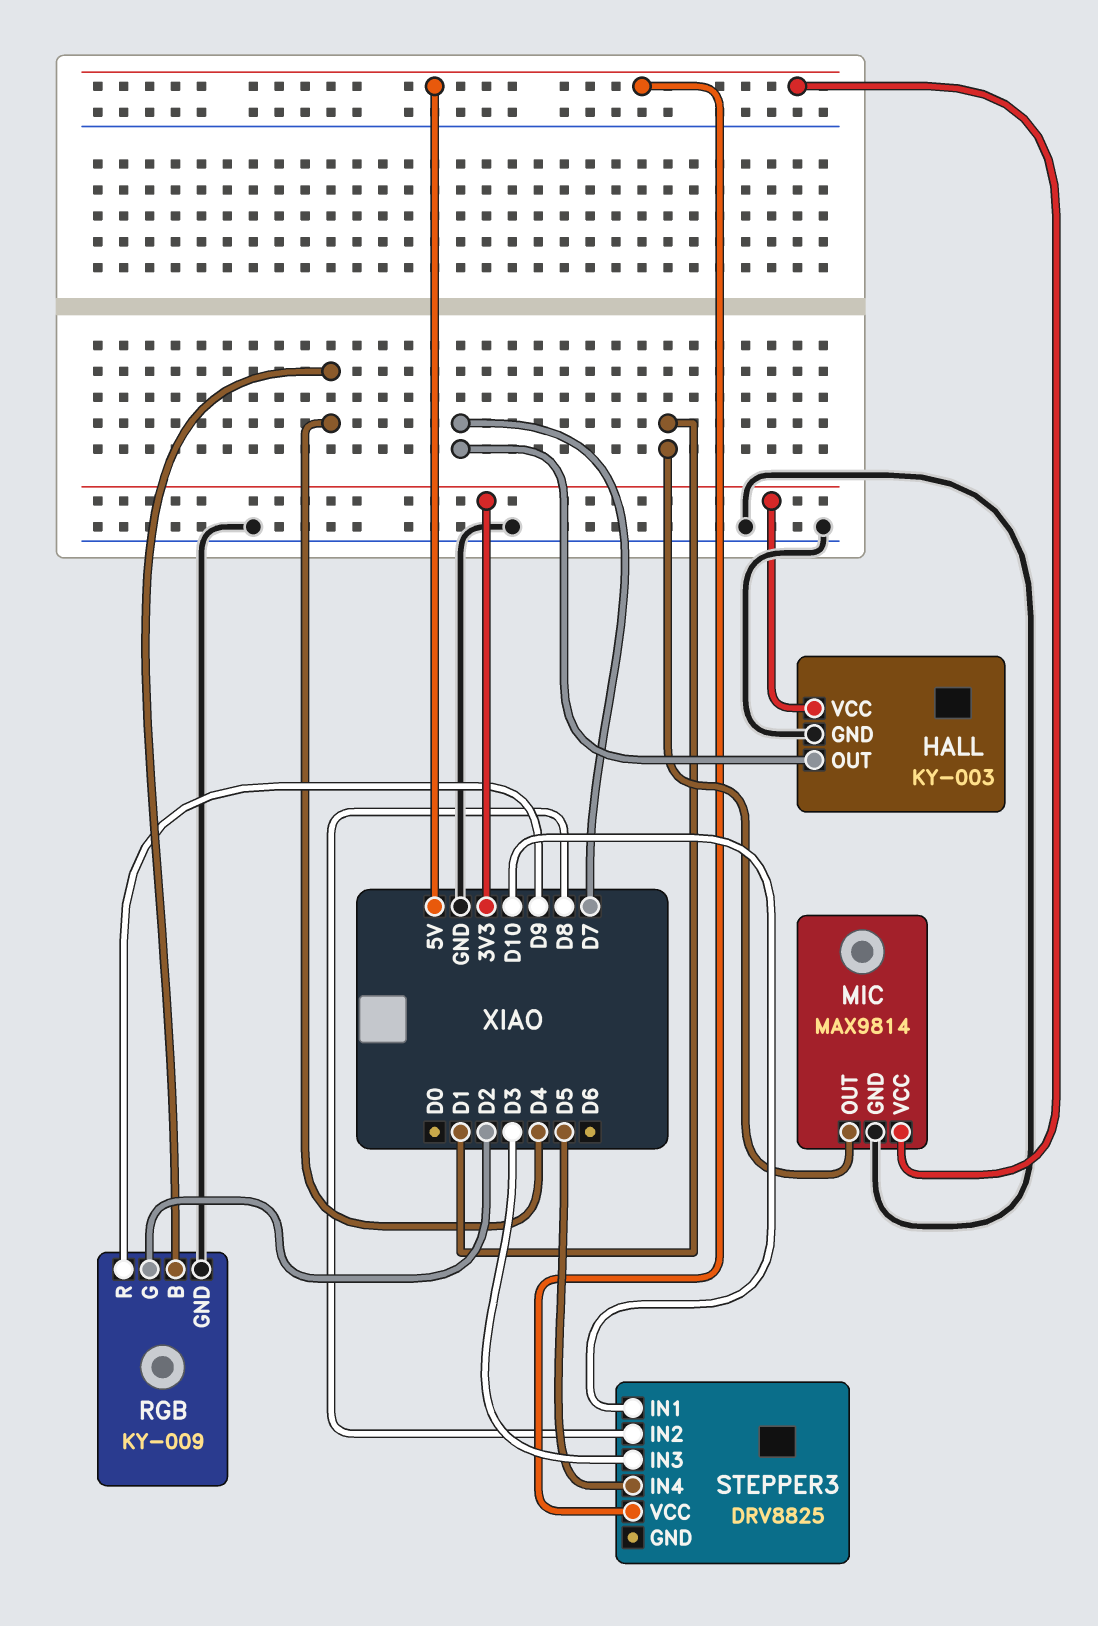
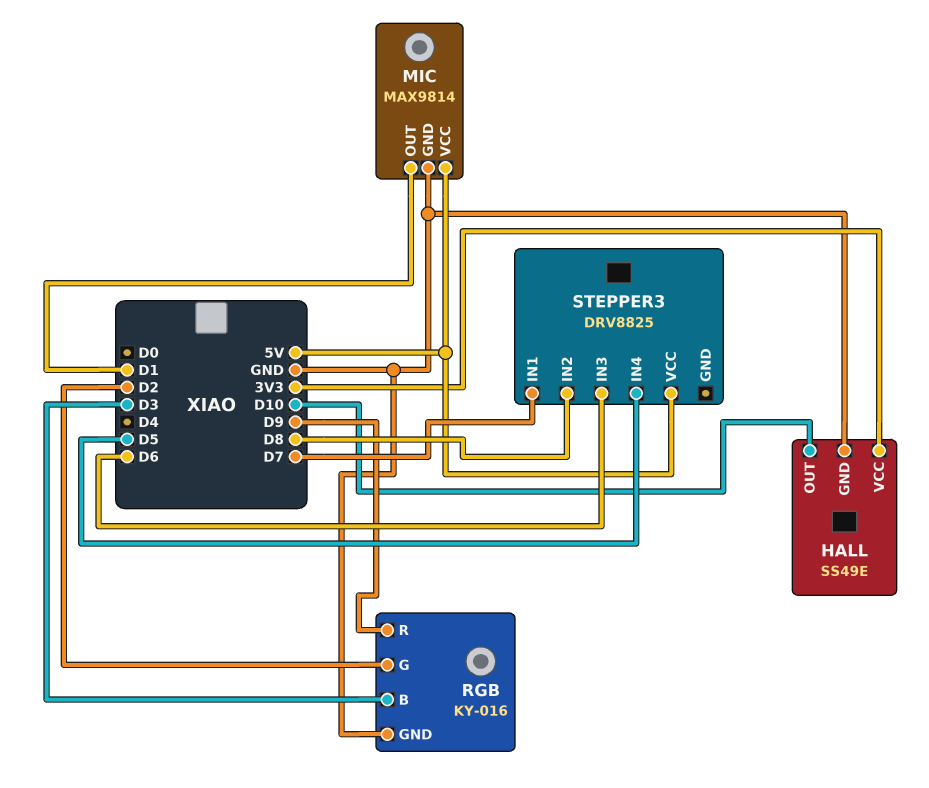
HALL: KY-003 -> SS49E
HALL pin OUT: D7 -> D10
RGB: KY-009 -> KY-016
RGB pin B: D4 -> D3
STEPPER3 pin IN1: D10 -> D7
STEPPER3 pin IN3: D3 -> D6

